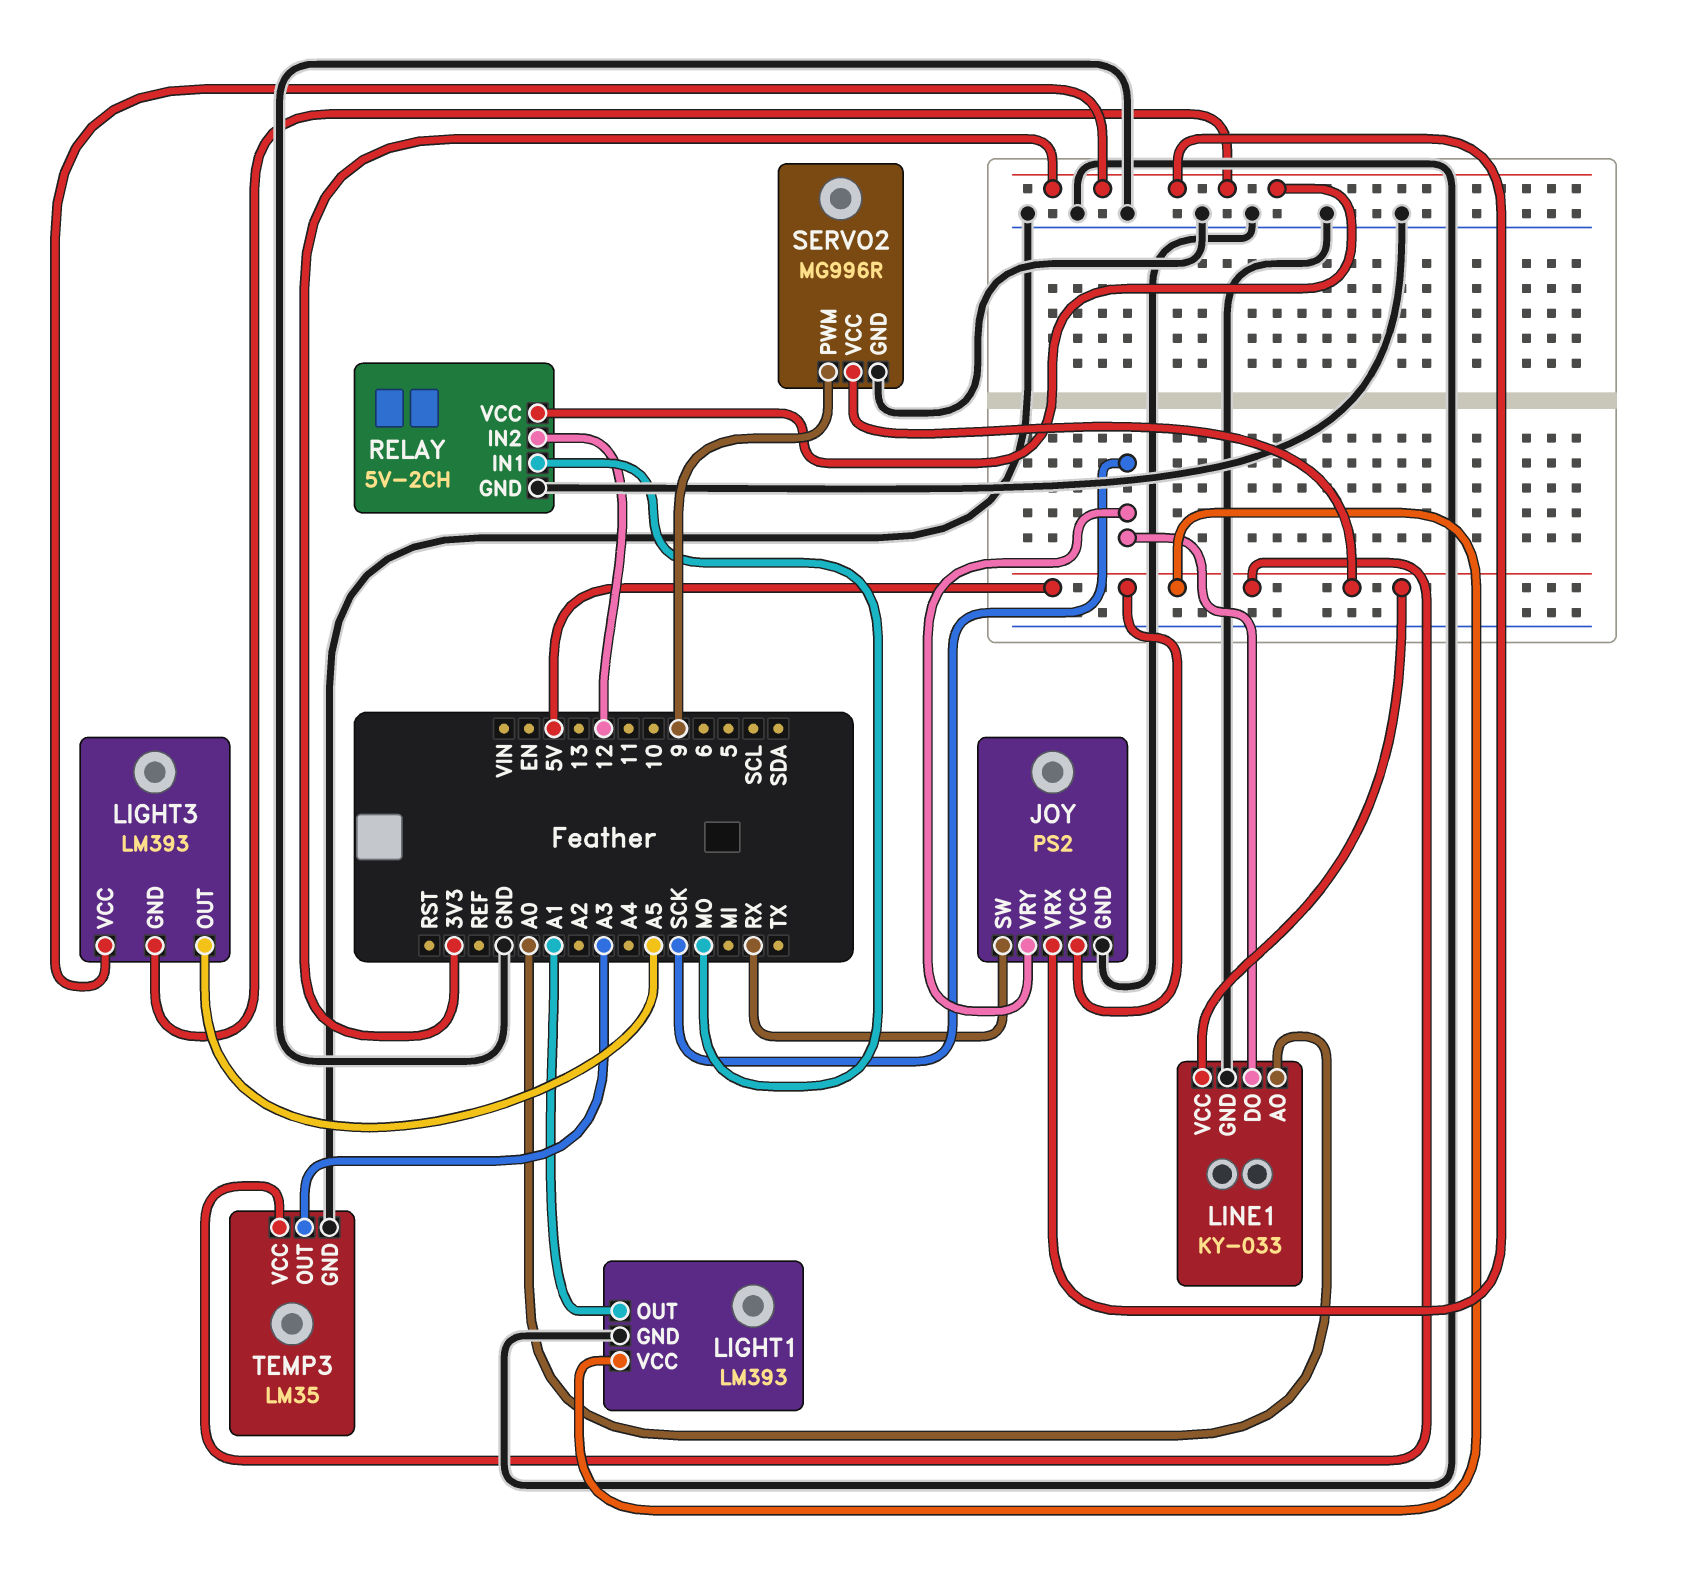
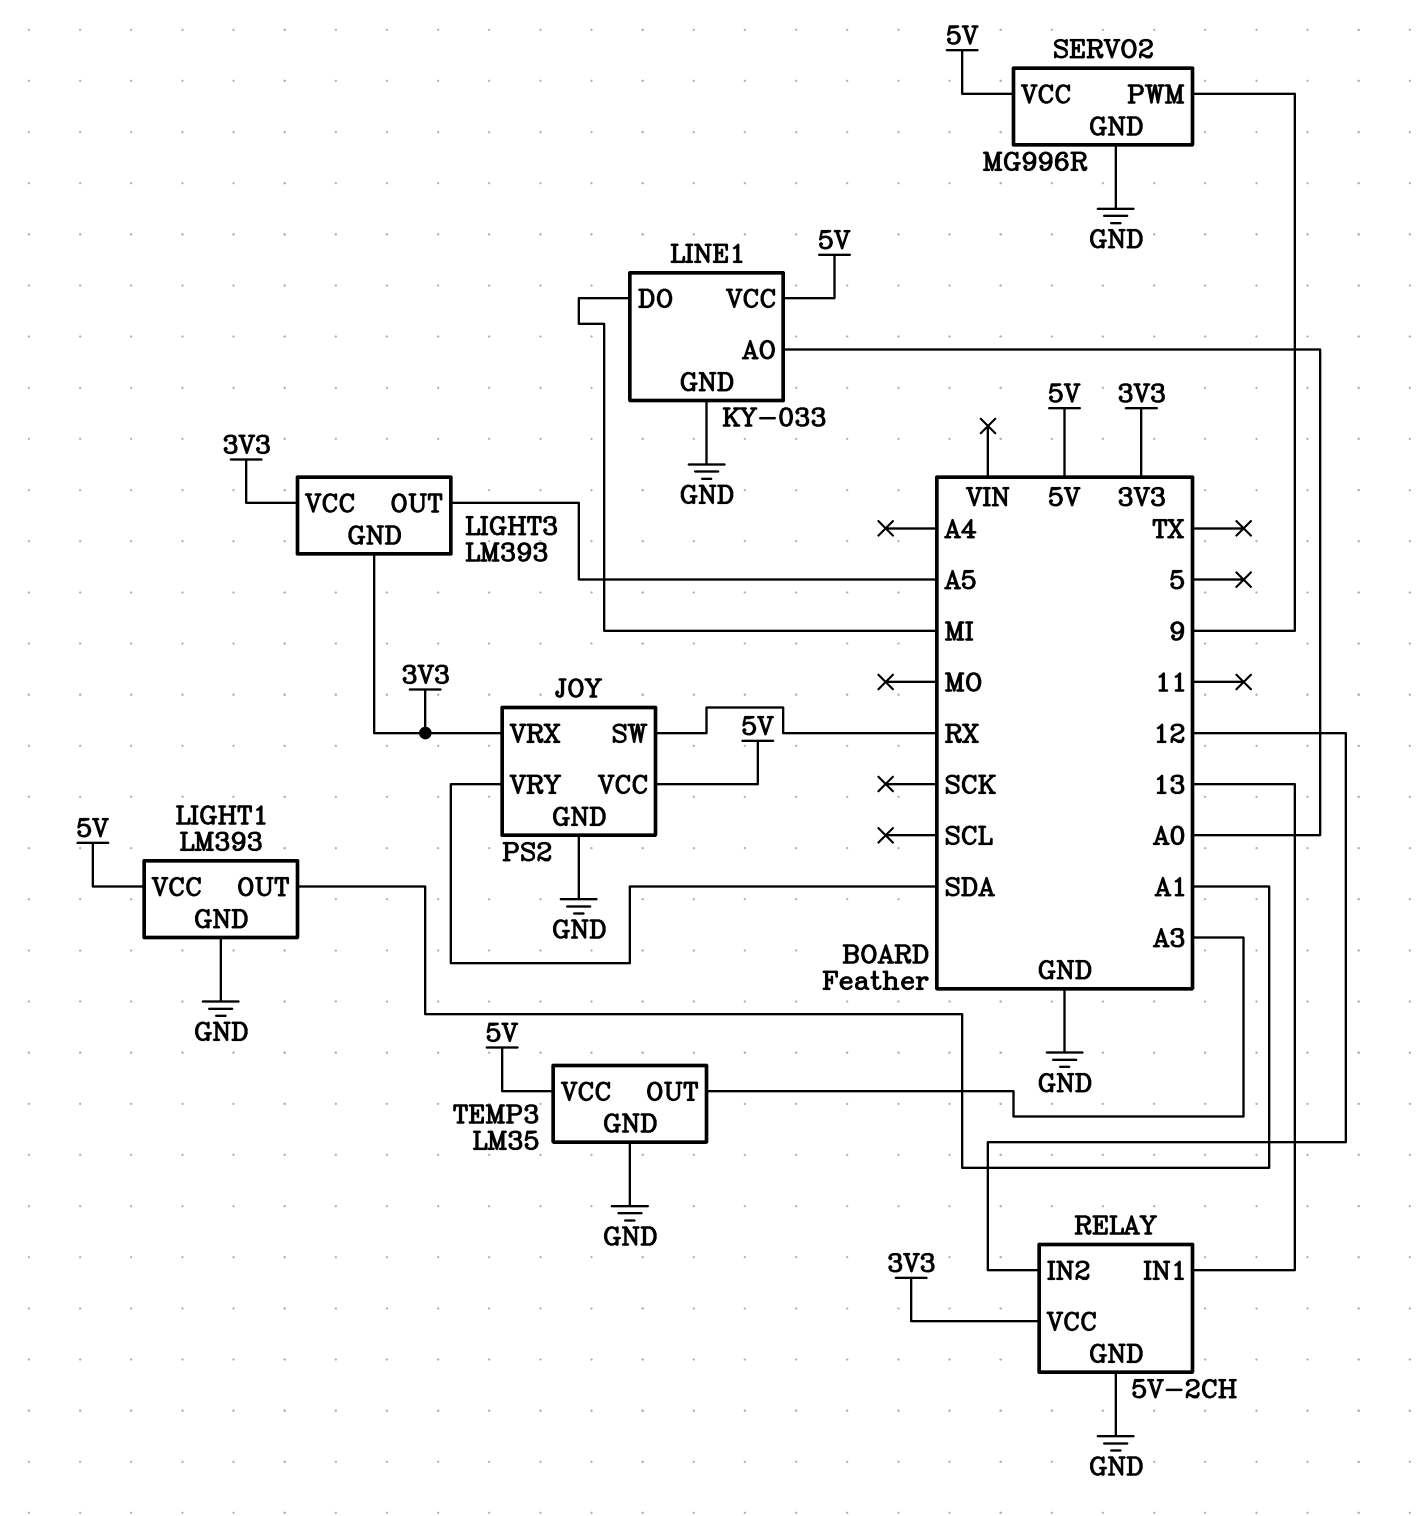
JOY pin VRY: SCK -> SDA
LINE1 pin DO: SCK -> MI
RELAY pin IN1: MO -> 13

